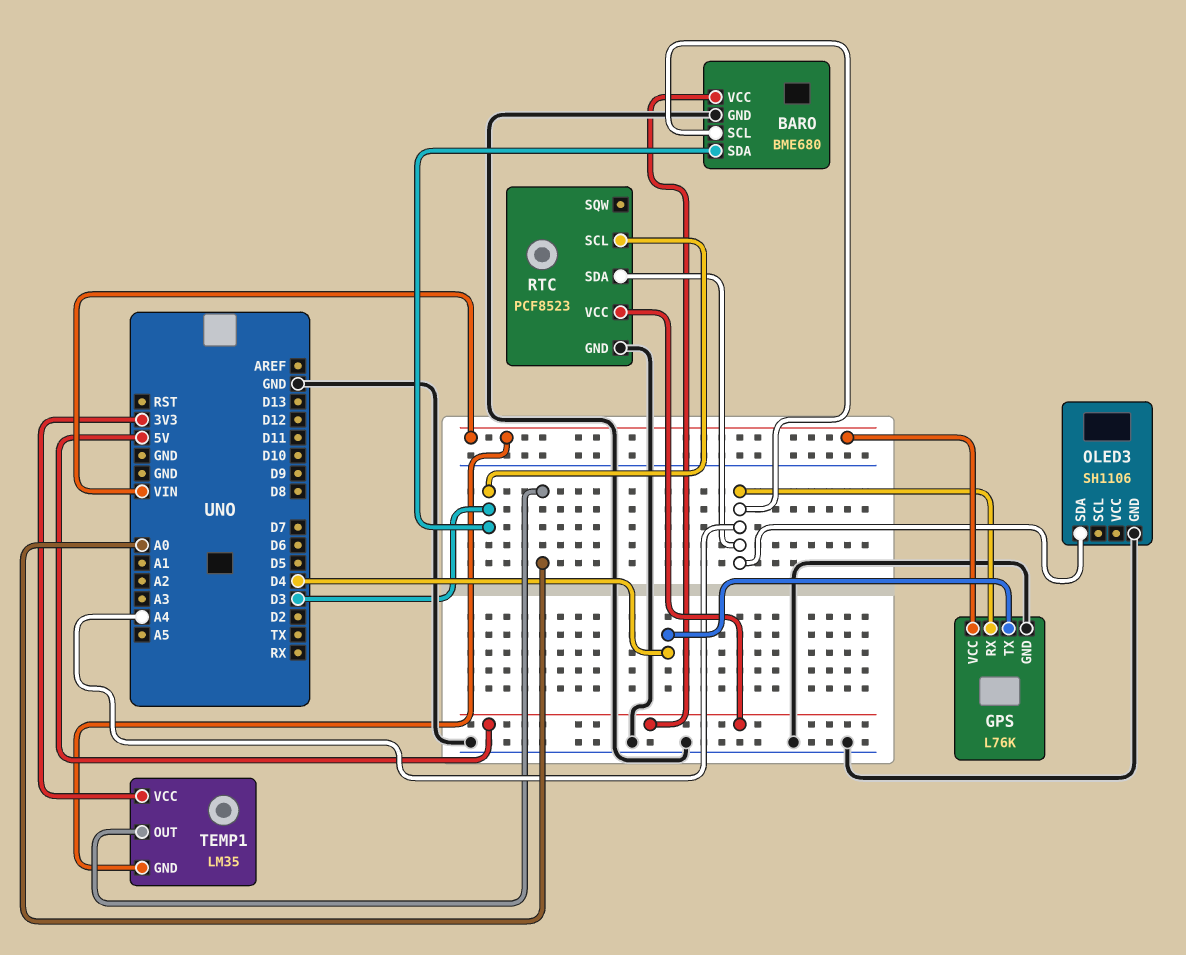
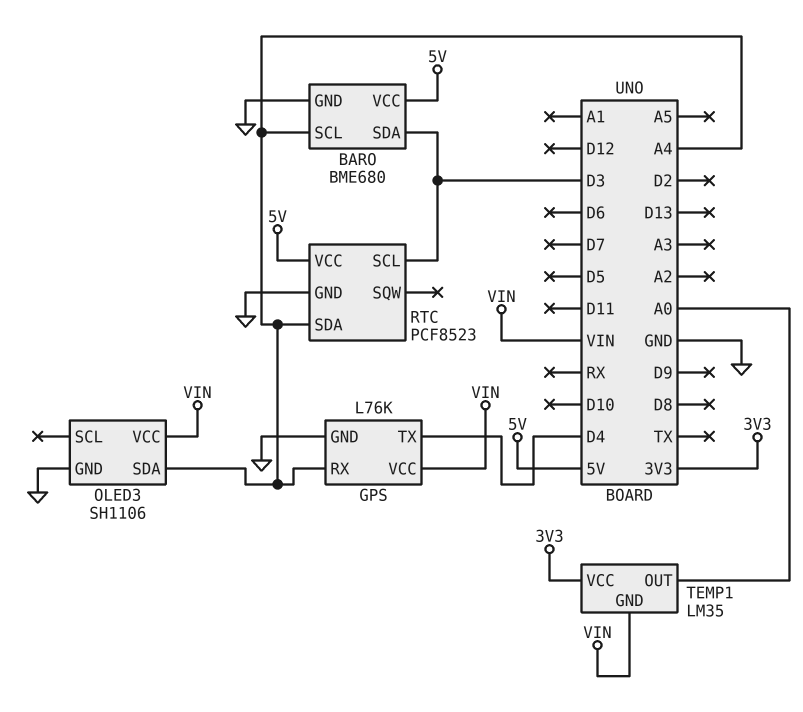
OLED3 pin VCC: none -> VIN

